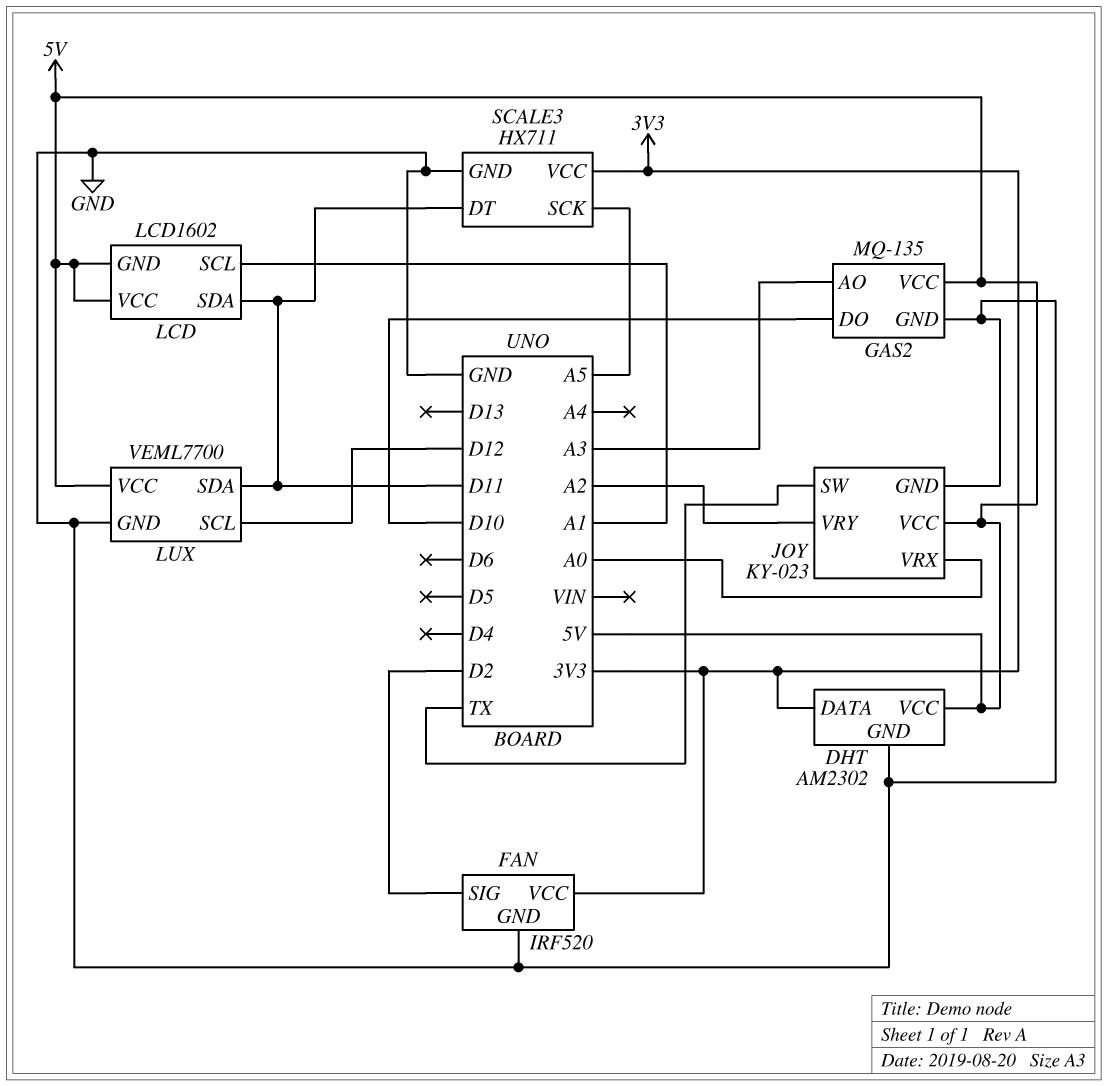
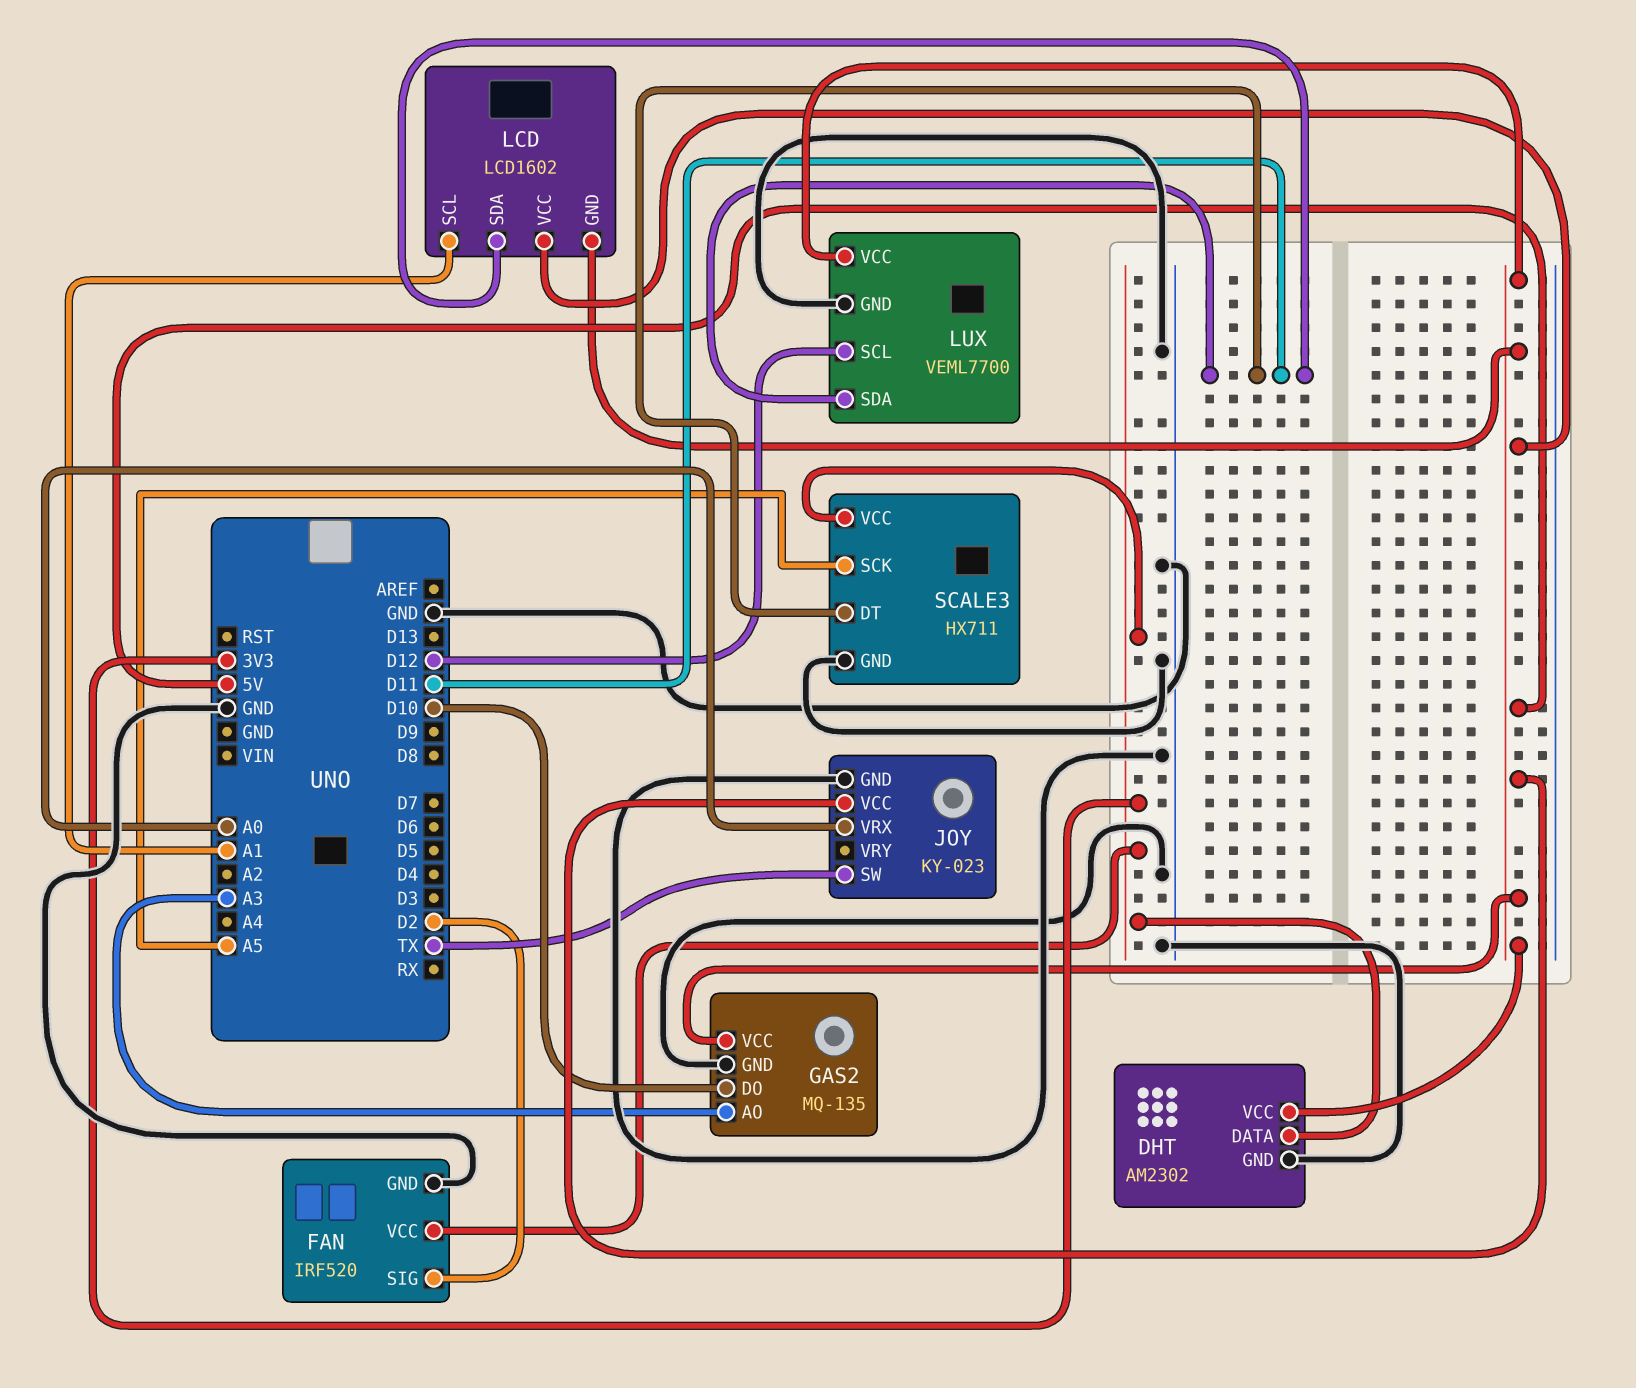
JOY pin VRY: A2 -> none

